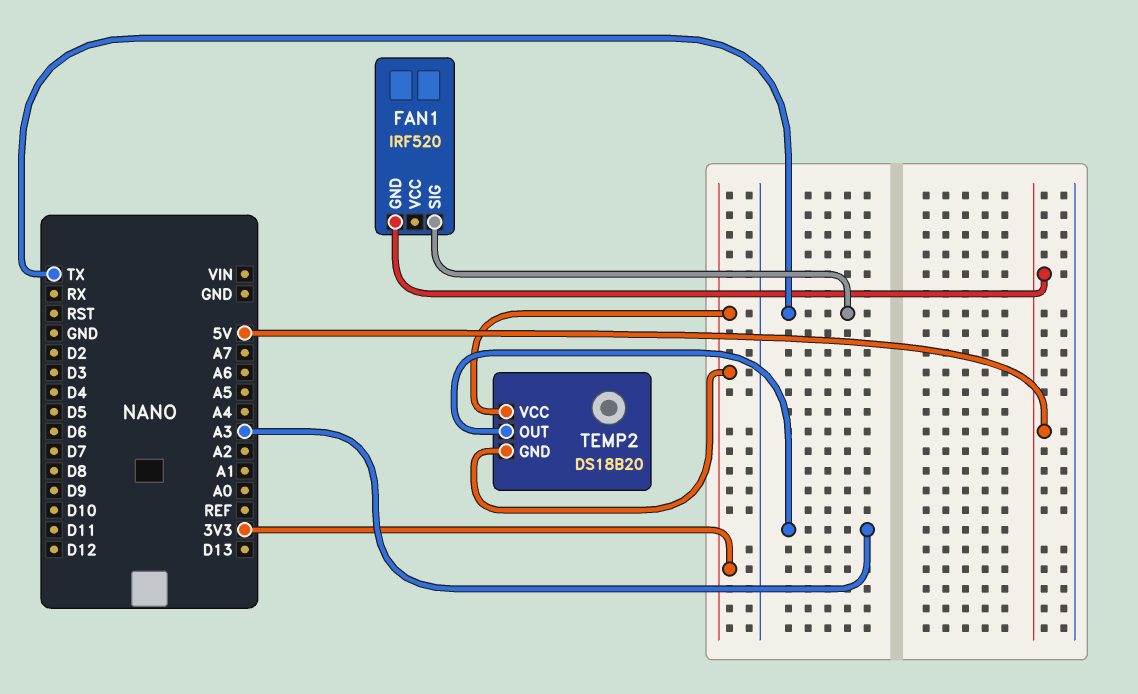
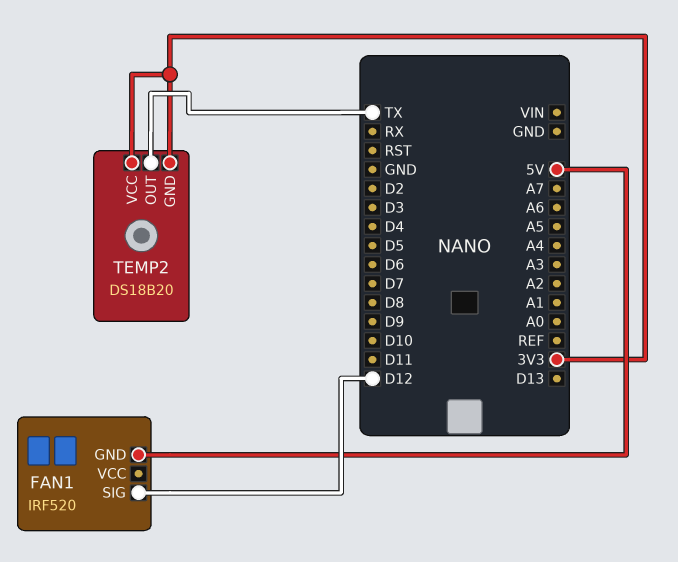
FAN1 pin SIG: TX -> D12
TEMP2 pin OUT: A3 -> TX

